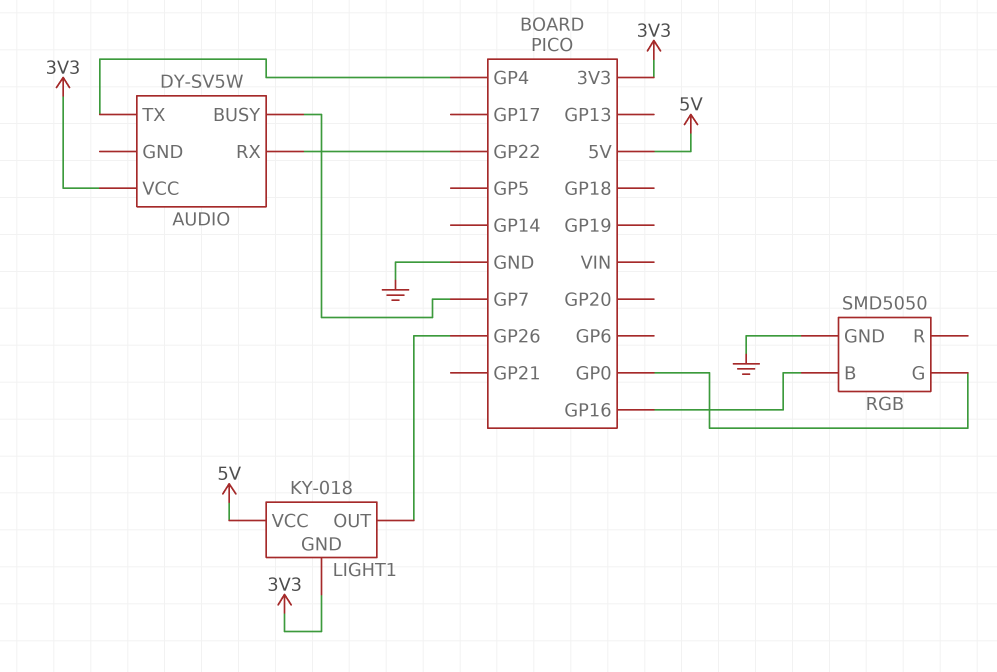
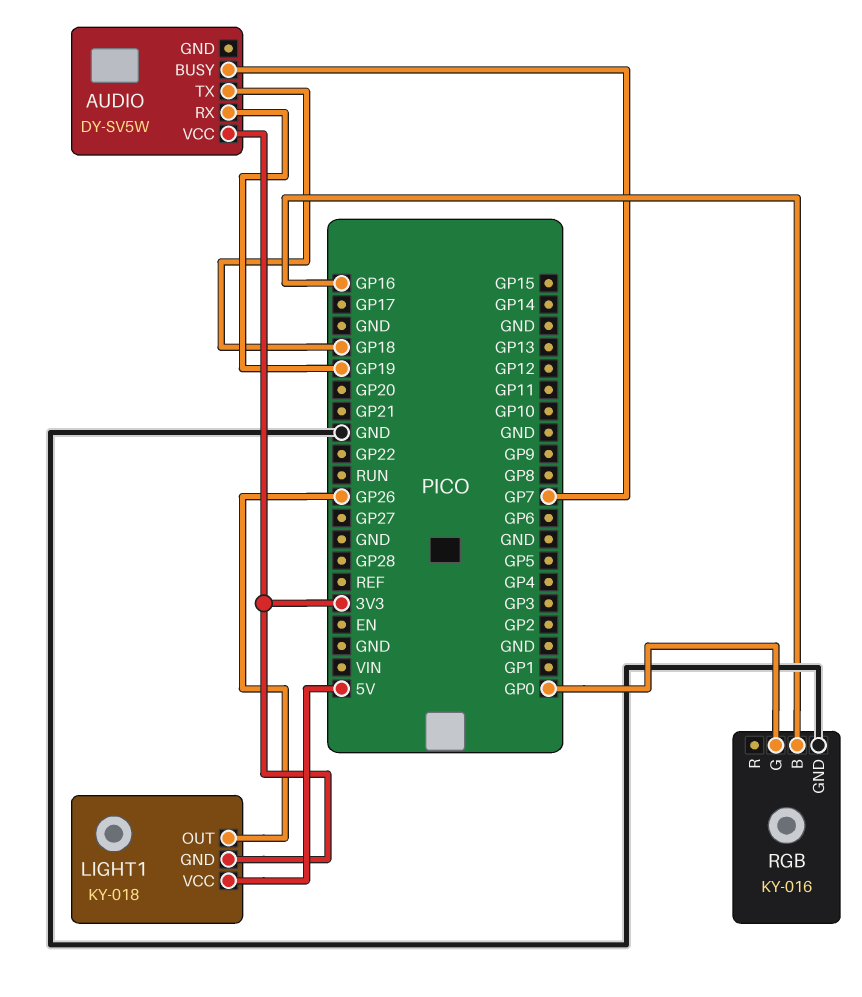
AUDIO pin RX: GP22 -> GP19
AUDIO pin TX: GP4 -> GP18
RGB: SMD5050 -> KY-016

